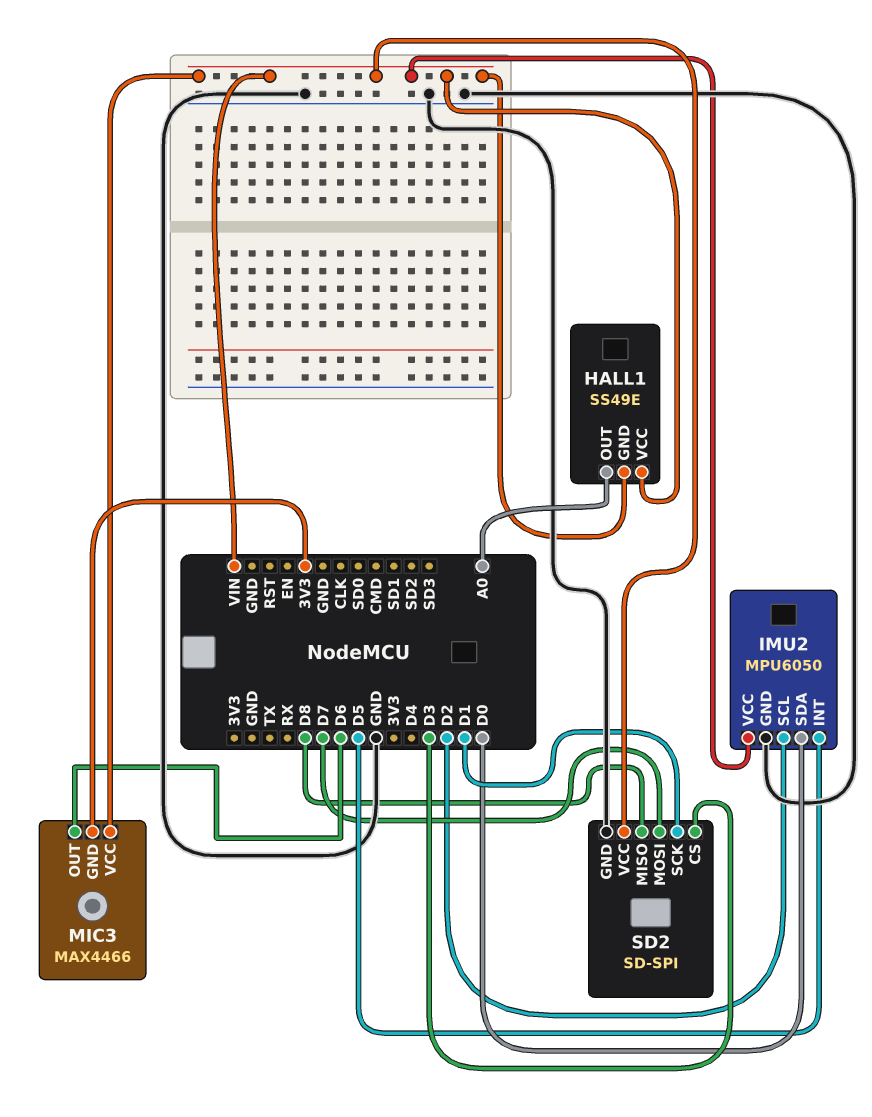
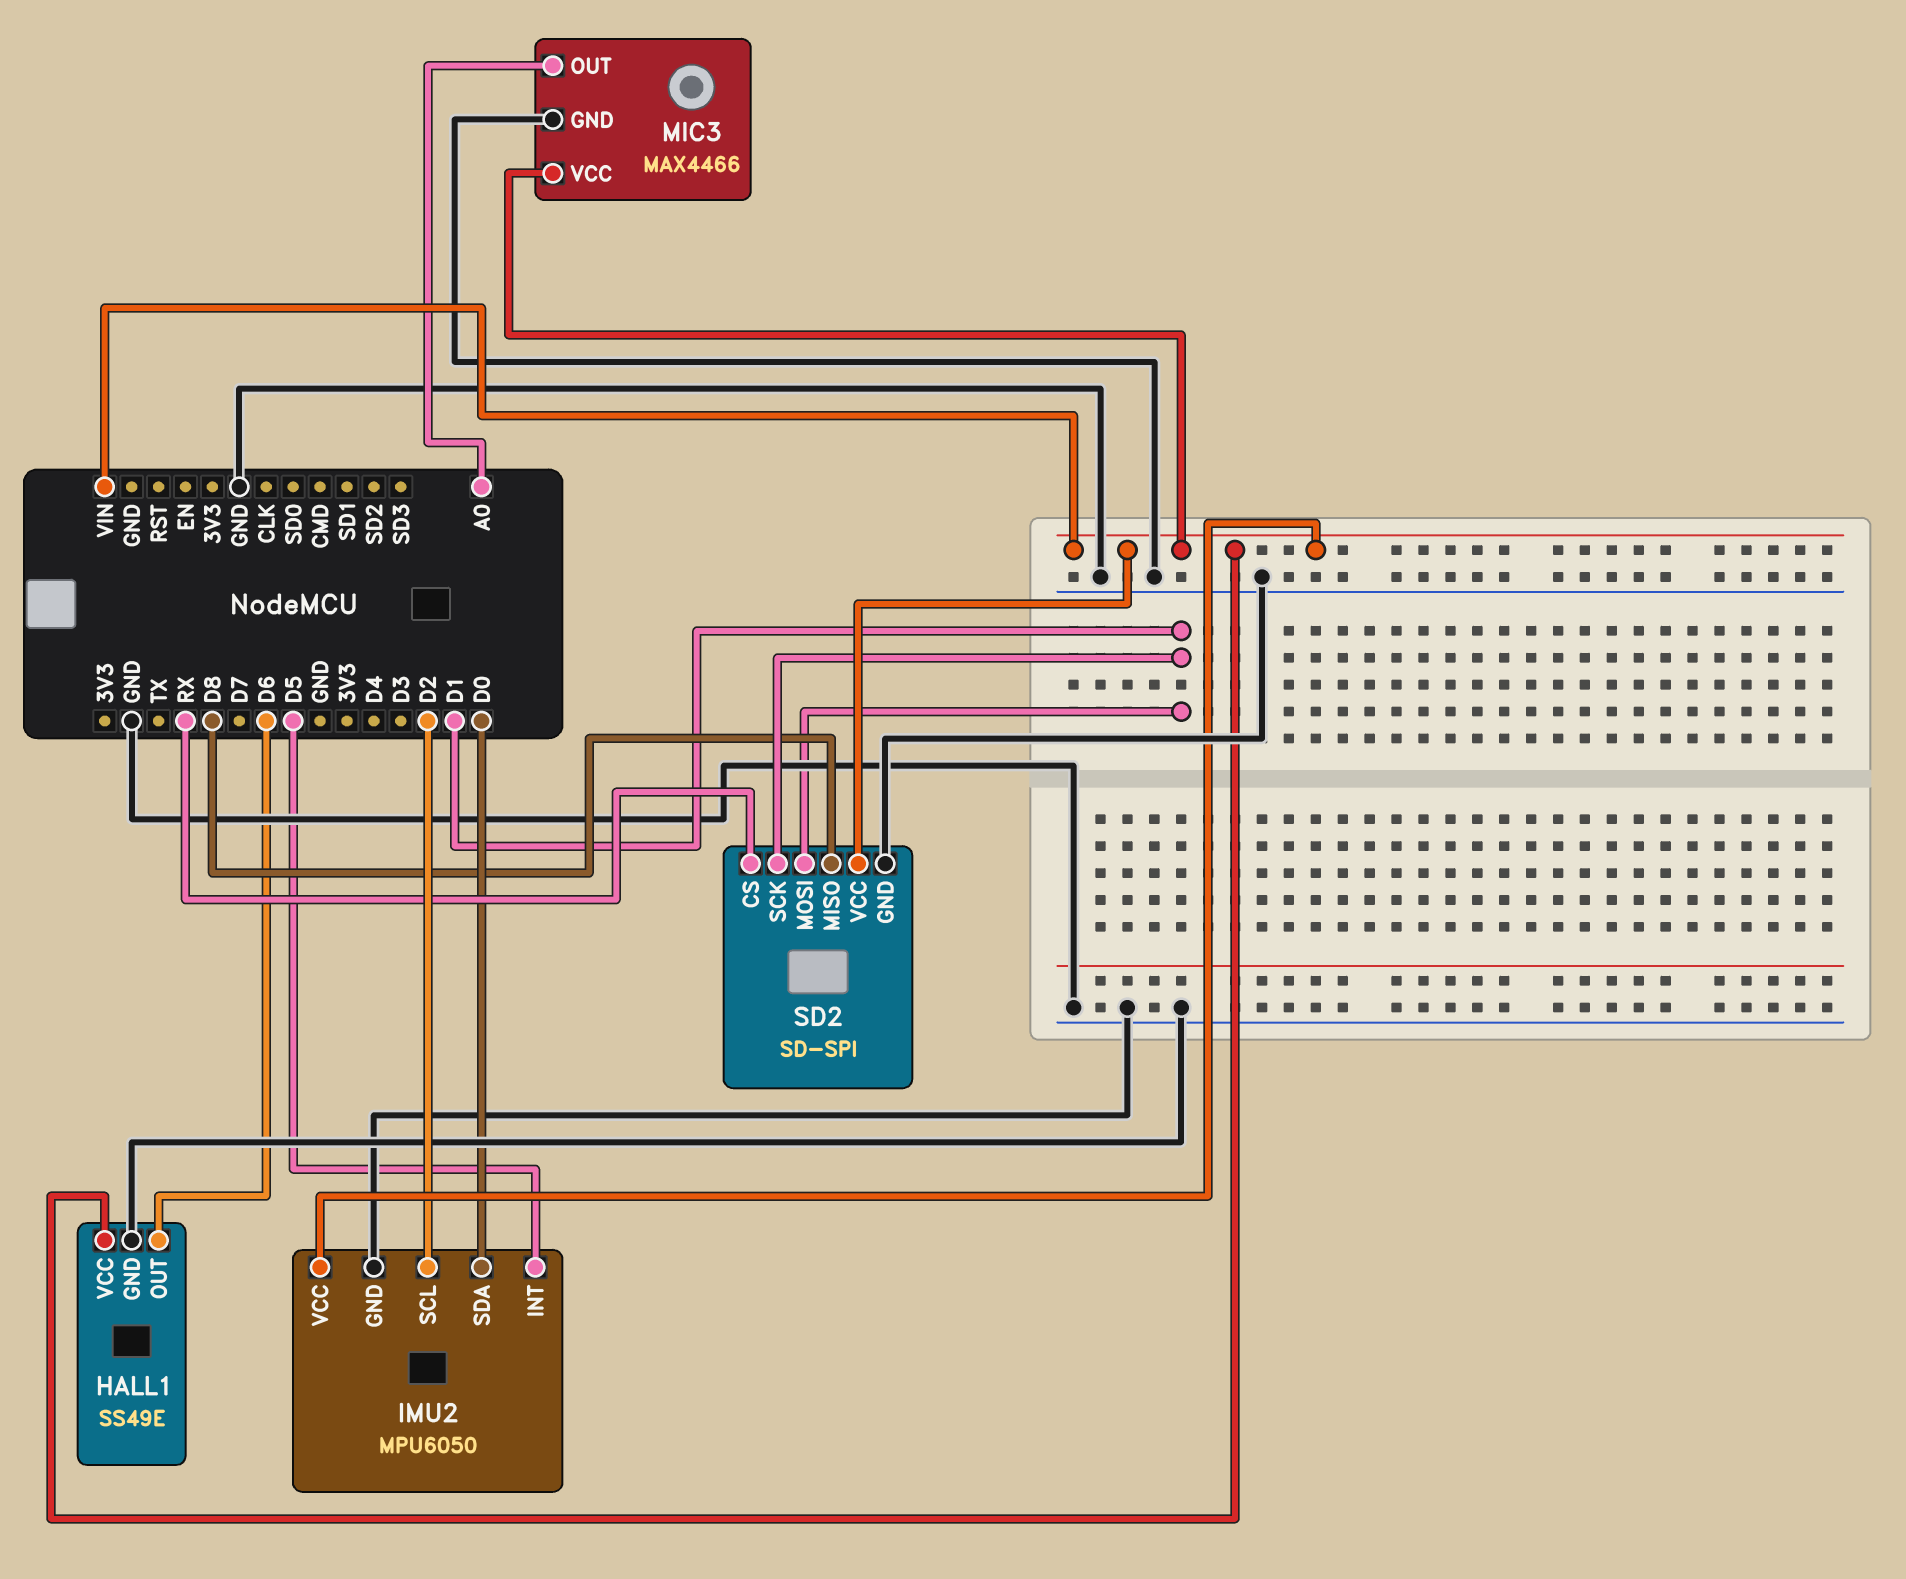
HALL1 pin GND: VIN -> GND
HALL1 pin OUT: A0 -> D6
MIC3 pin GND: 3V3 -> GND
MIC3 pin OUT: D6 -> A0
SD2 pin CS: D3 -> RX
SD2 pin MOSI: D7 -> D1

